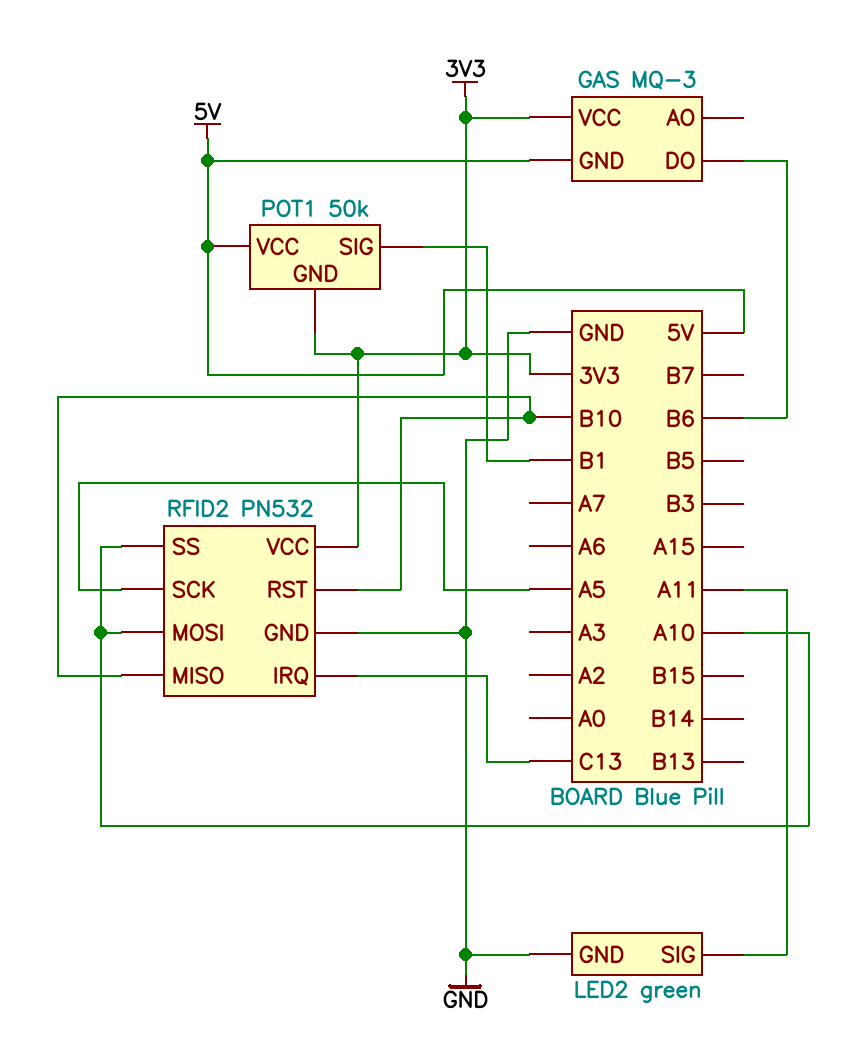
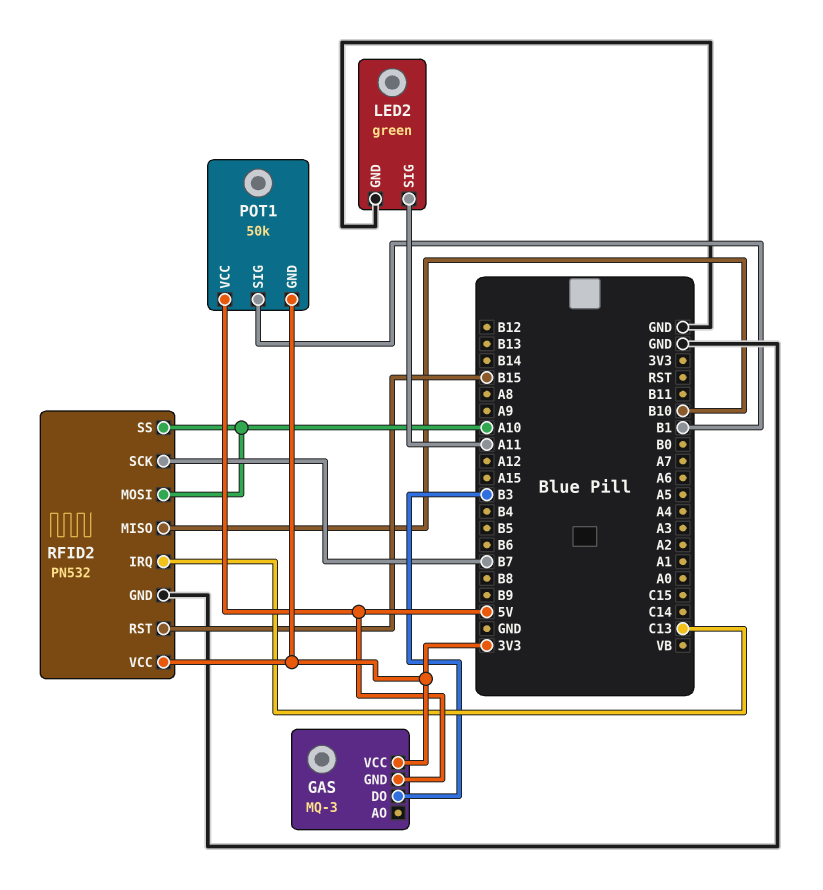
GAS pin DO: B6 -> B3
RFID2 pin RST: B10 -> B15
RFID2 pin SCK: A5 -> B7

